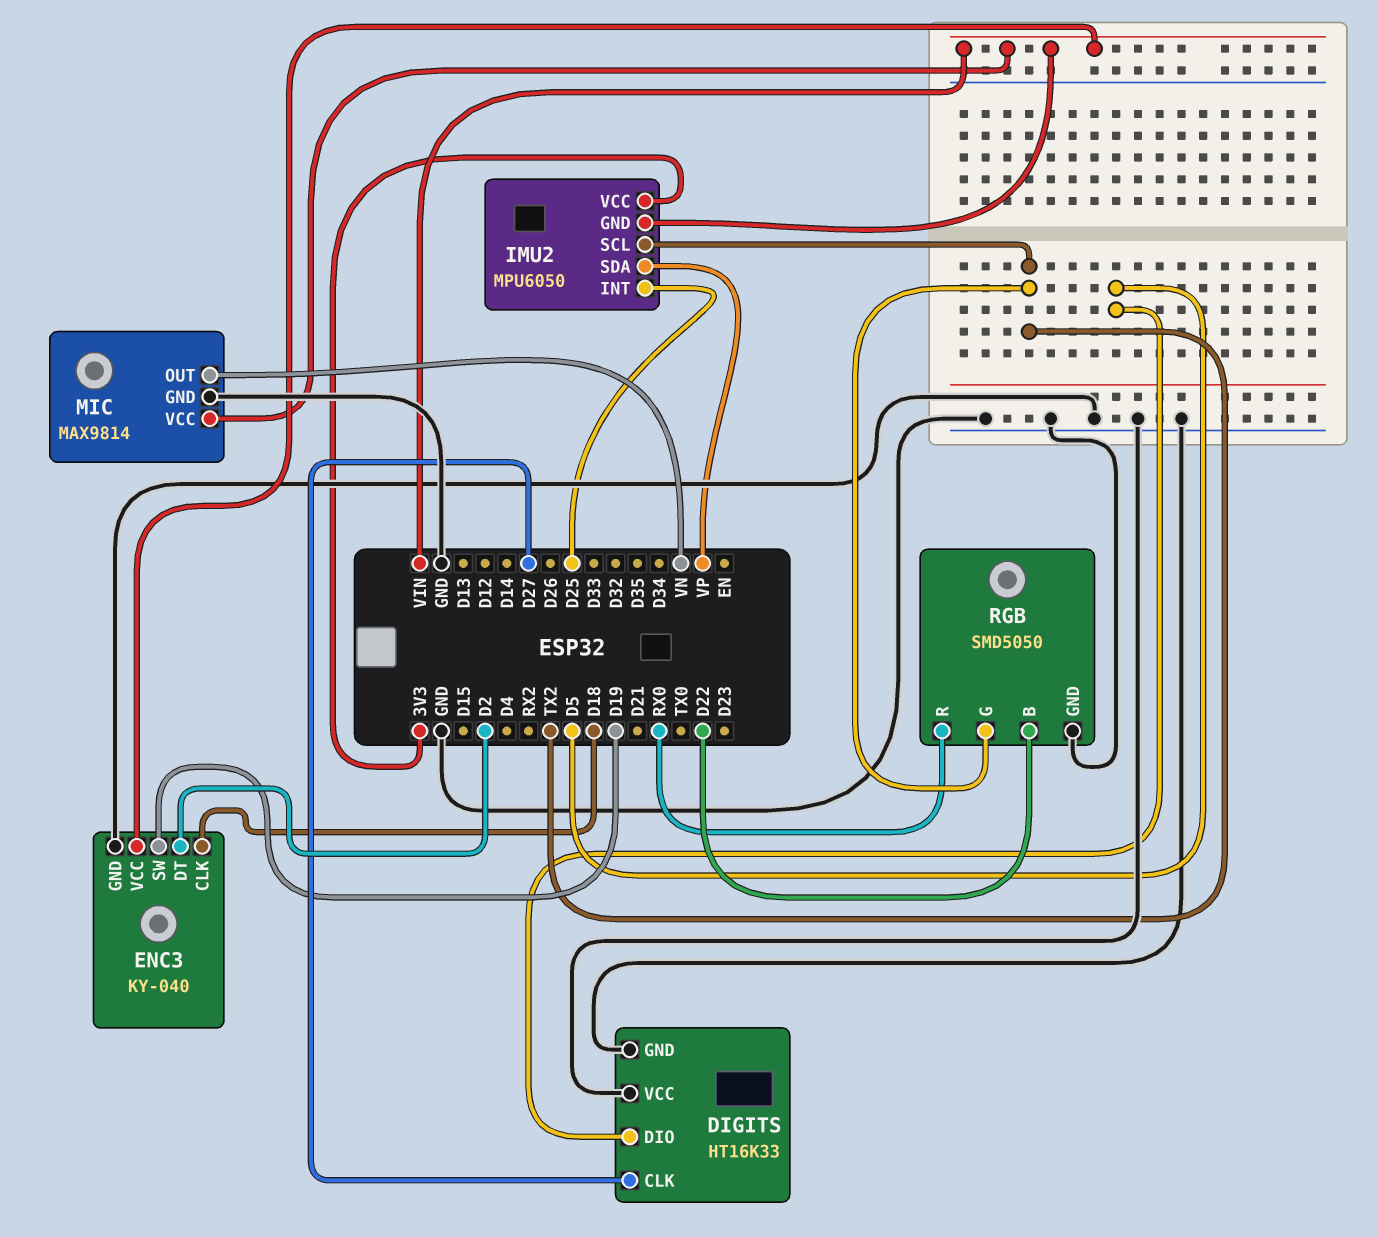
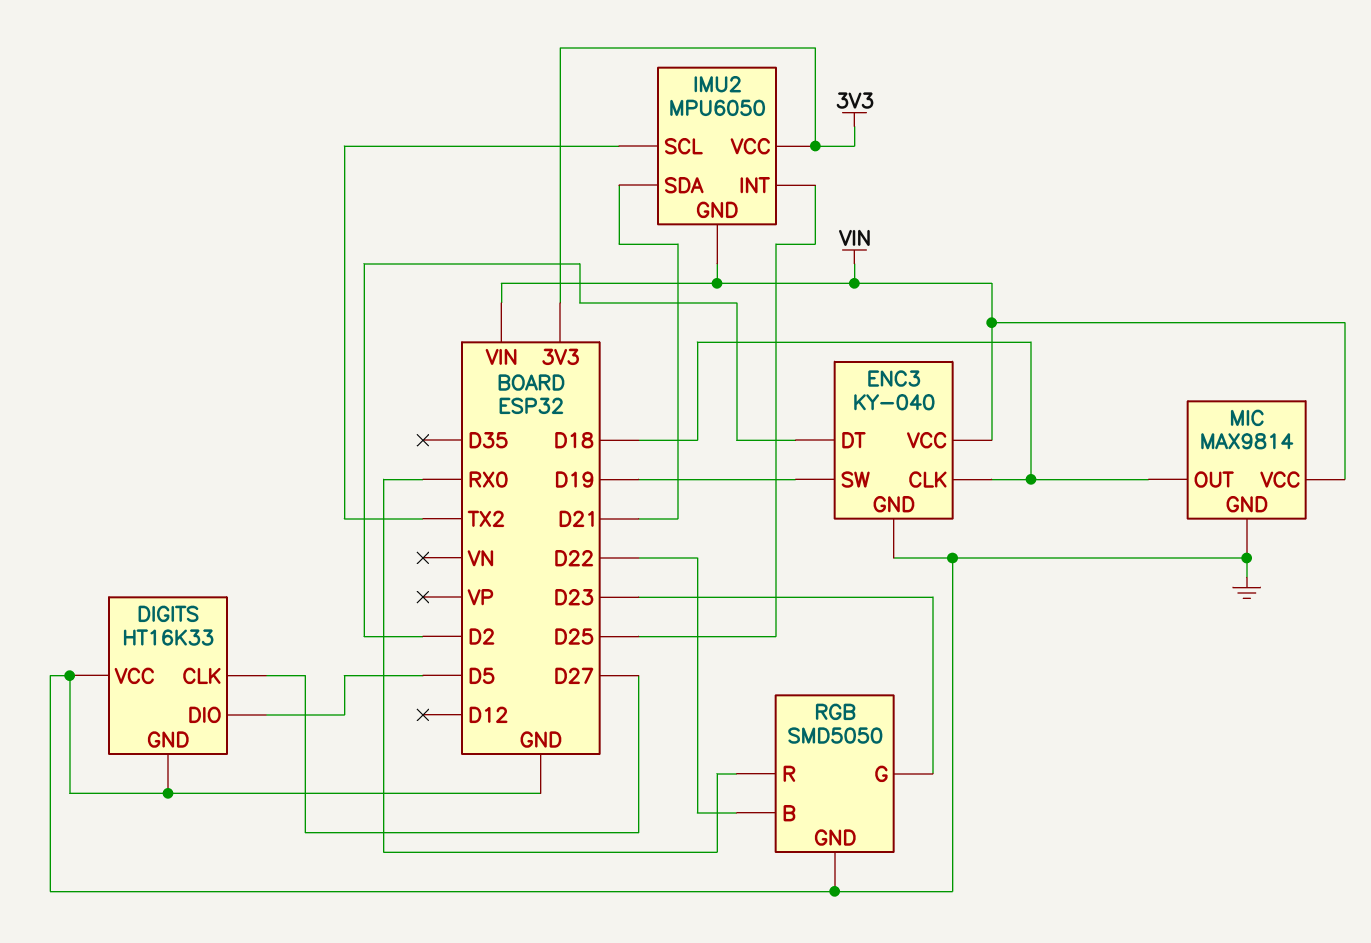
IMU2 pin SDA: VP -> D21
MIC pin OUT: VN -> D18
RGB pin G: TX2 -> D23

